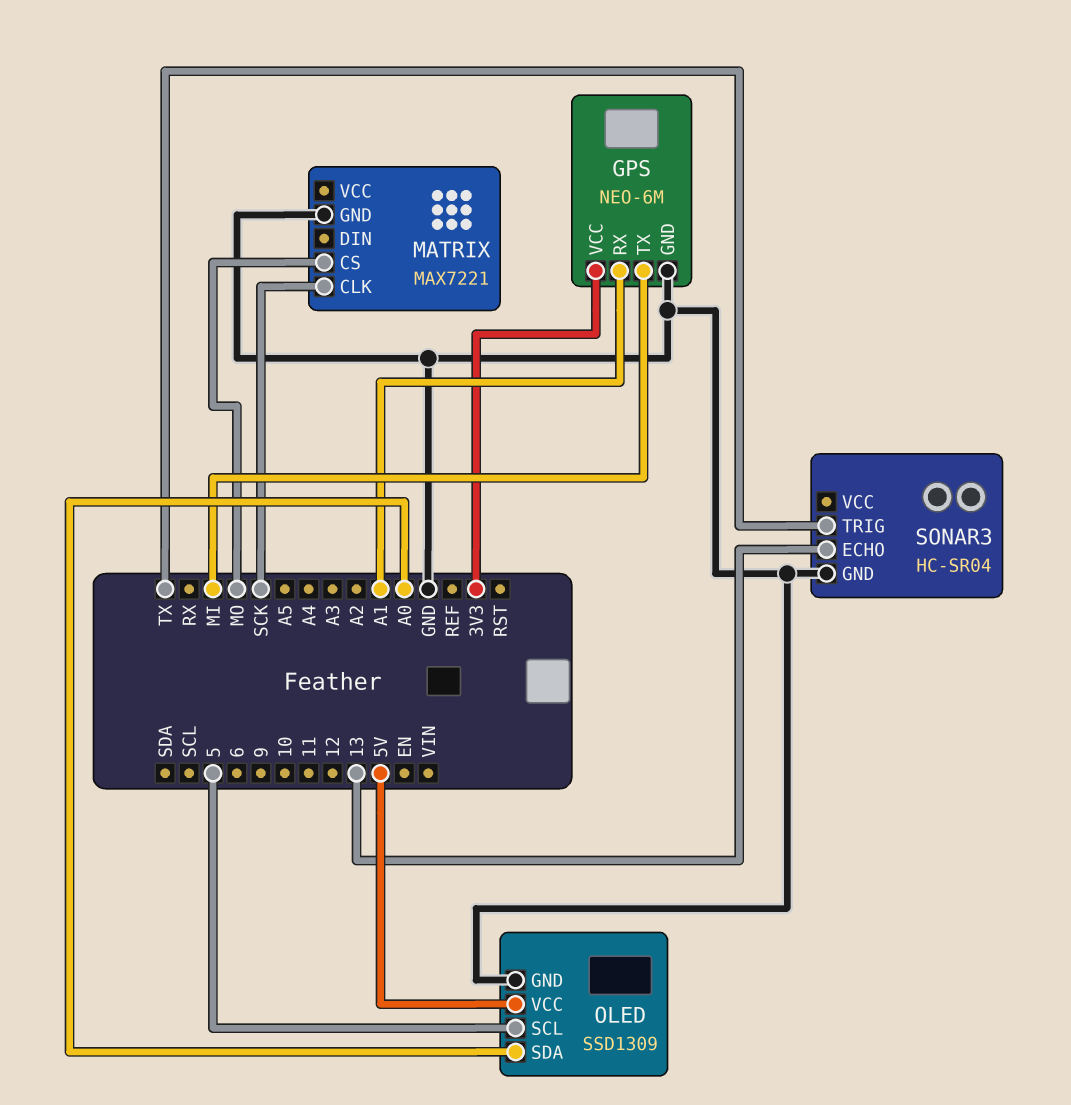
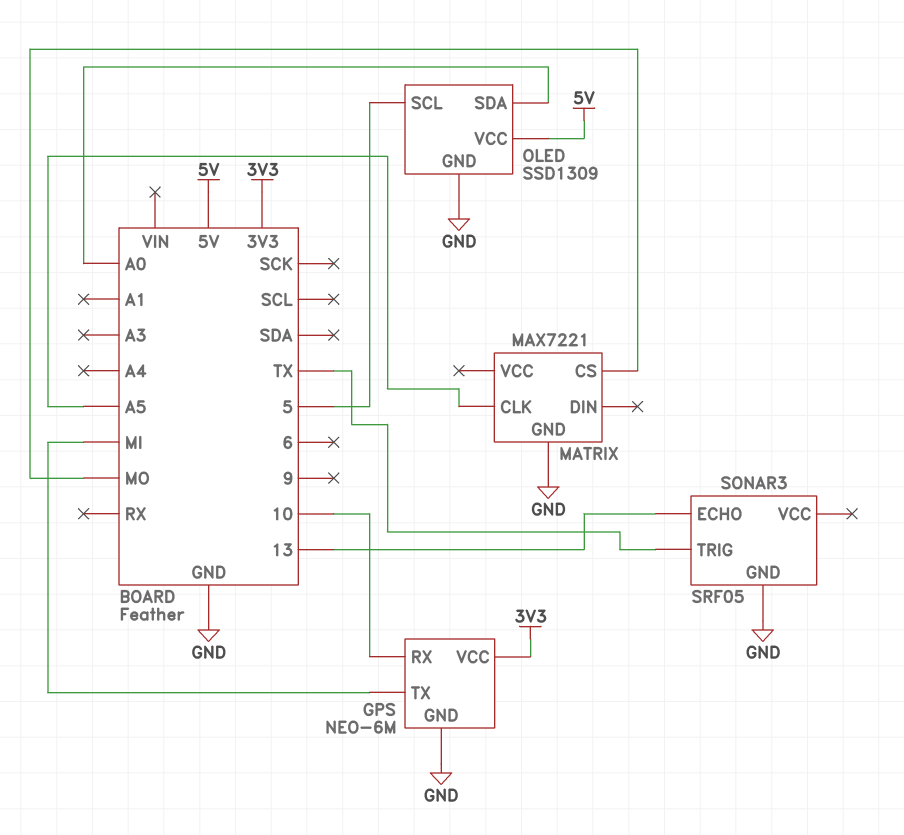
GPS pin RX: A1 -> 10
MATRIX pin CLK: SCK -> A5
SONAR3: HC-SR04 -> SRF05

